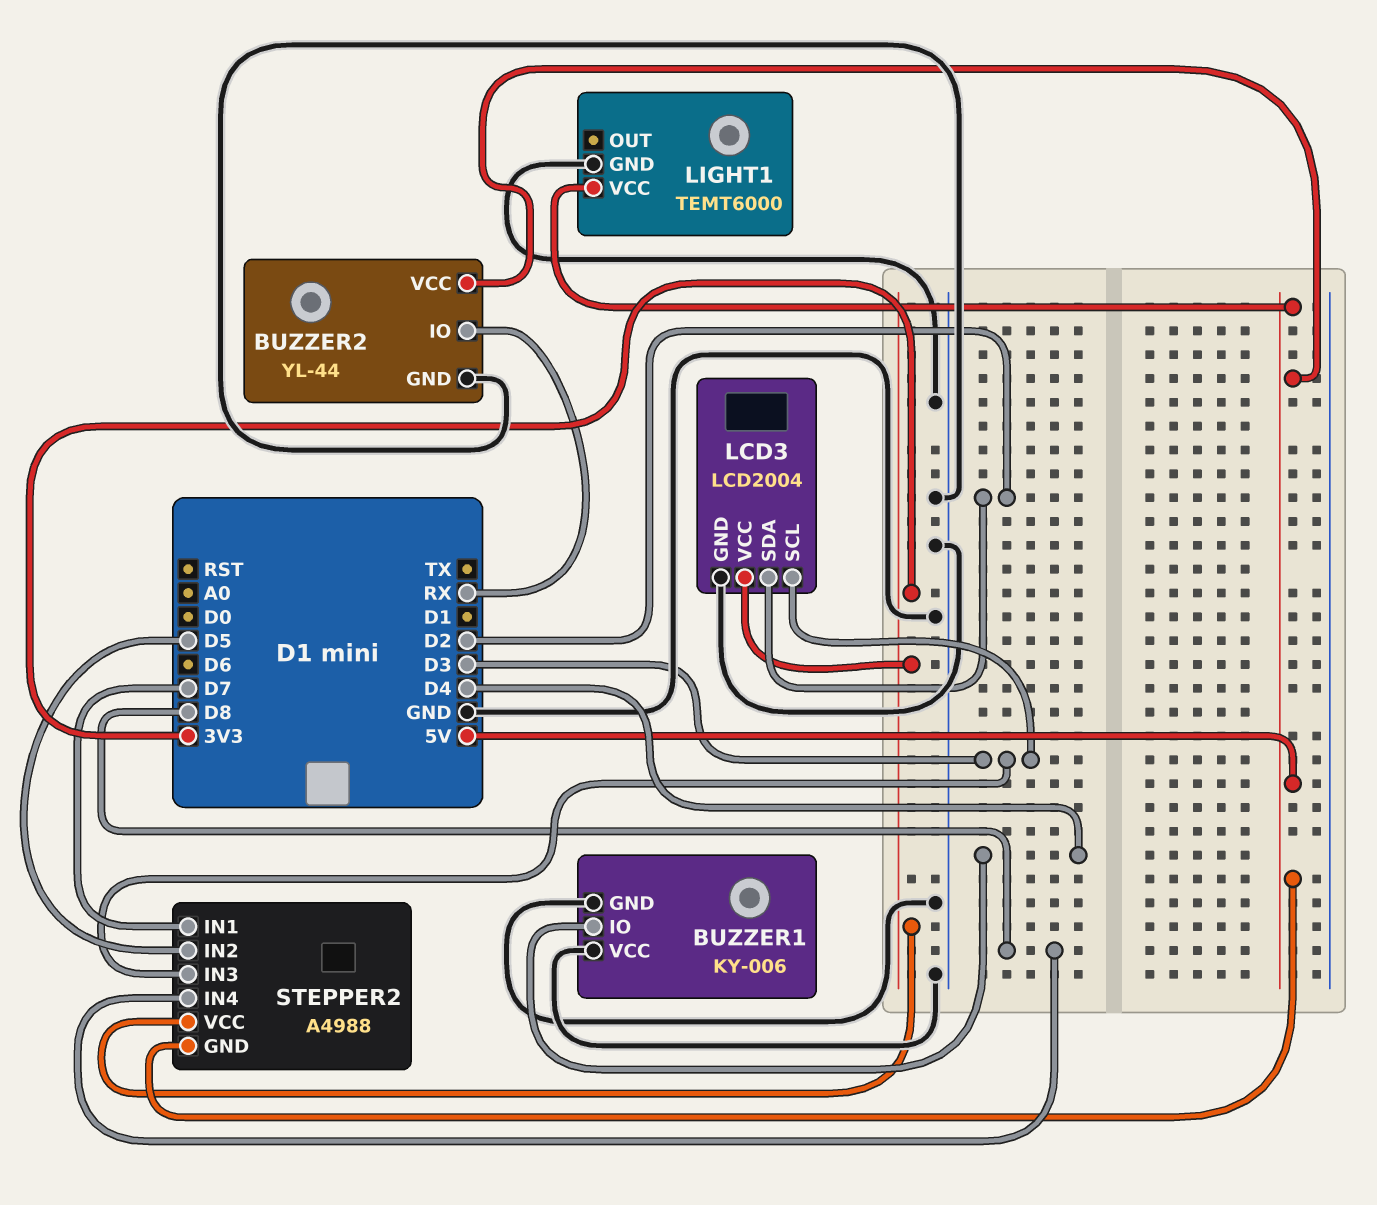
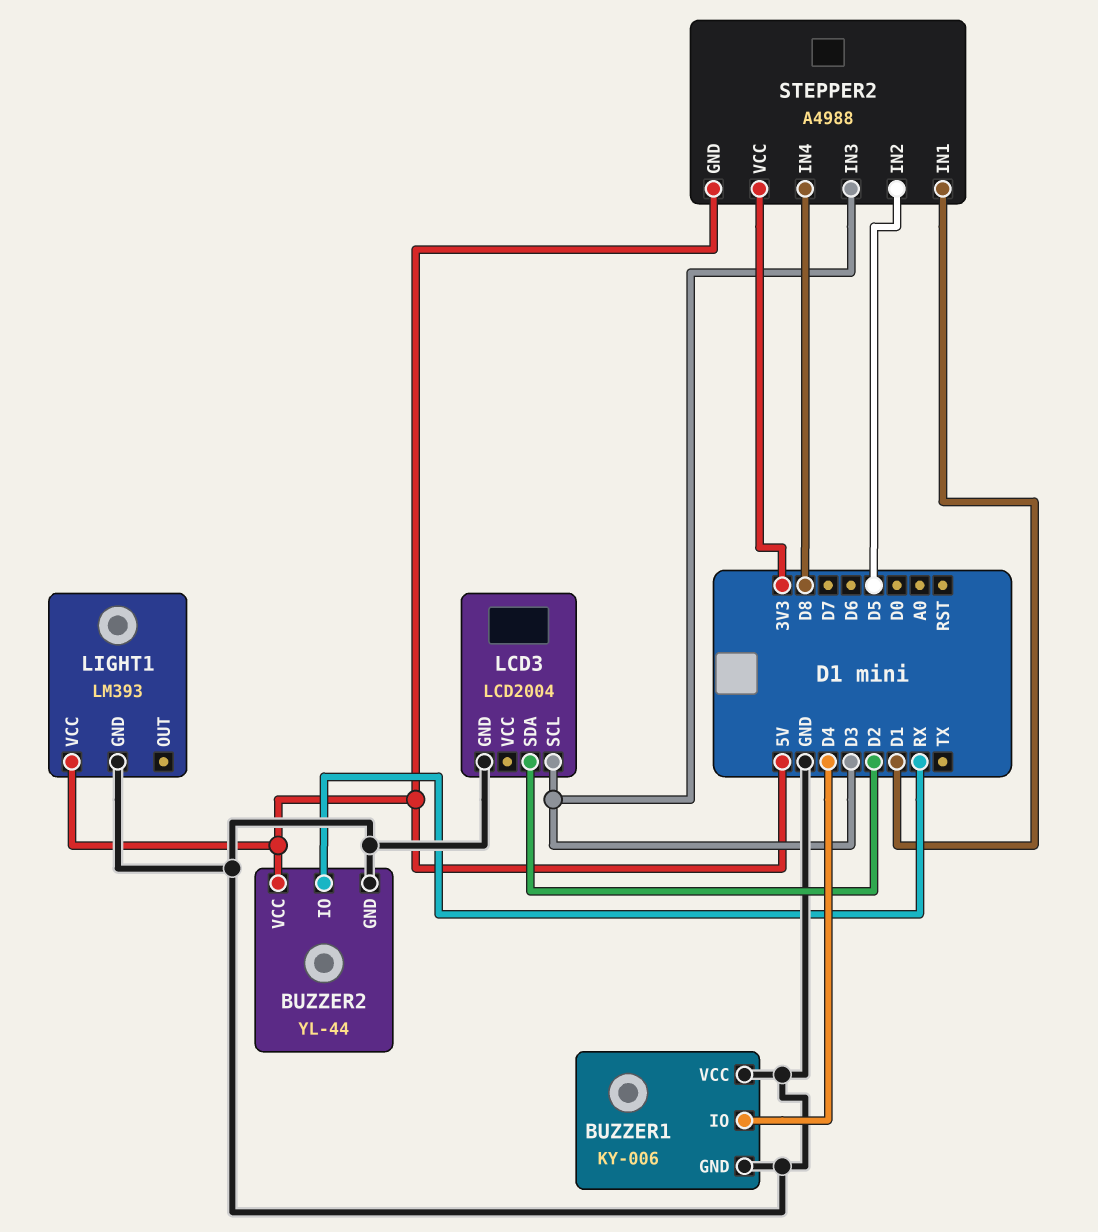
LCD3 pin VCC: 3V3 -> none
LIGHT1: TEMT6000 -> LM393
STEPPER2 pin IN1: D7 -> D1

